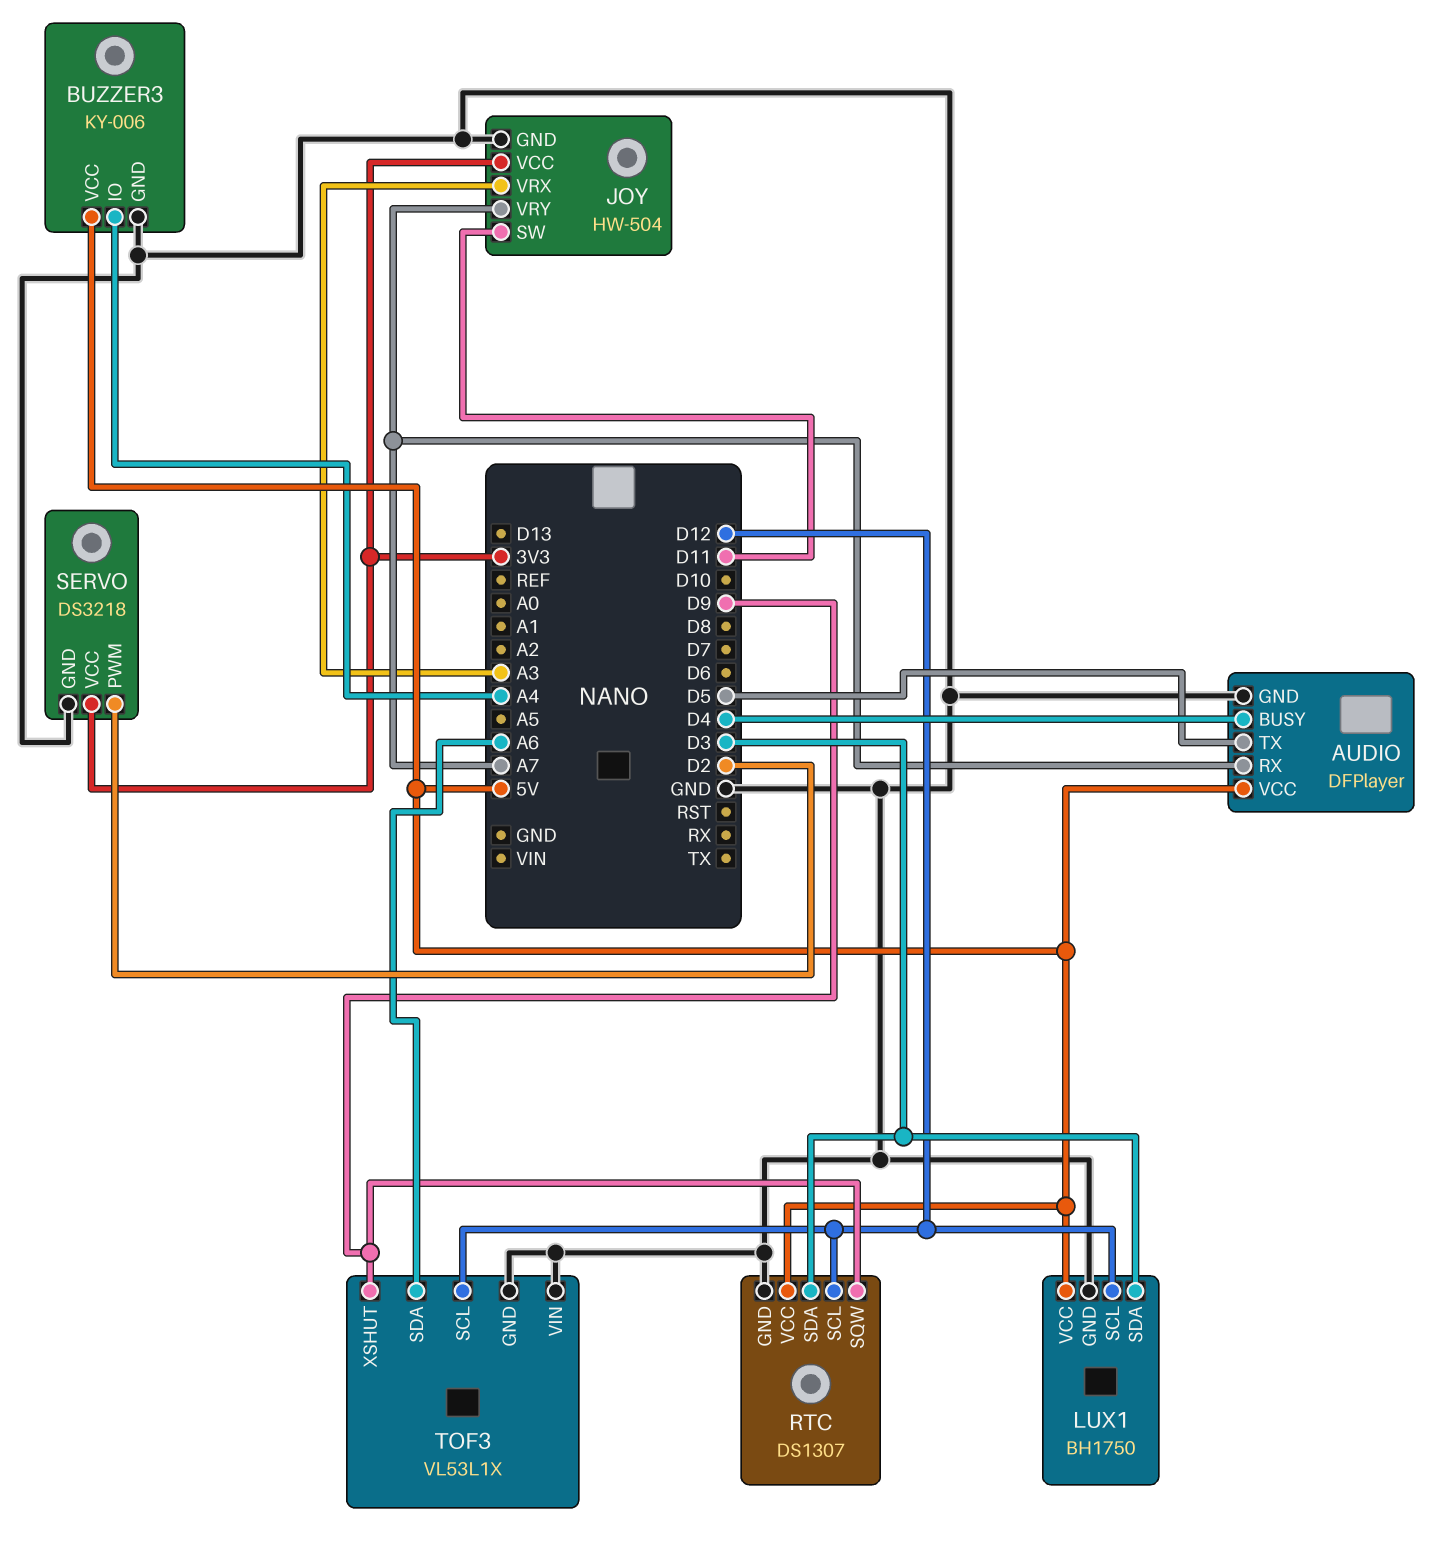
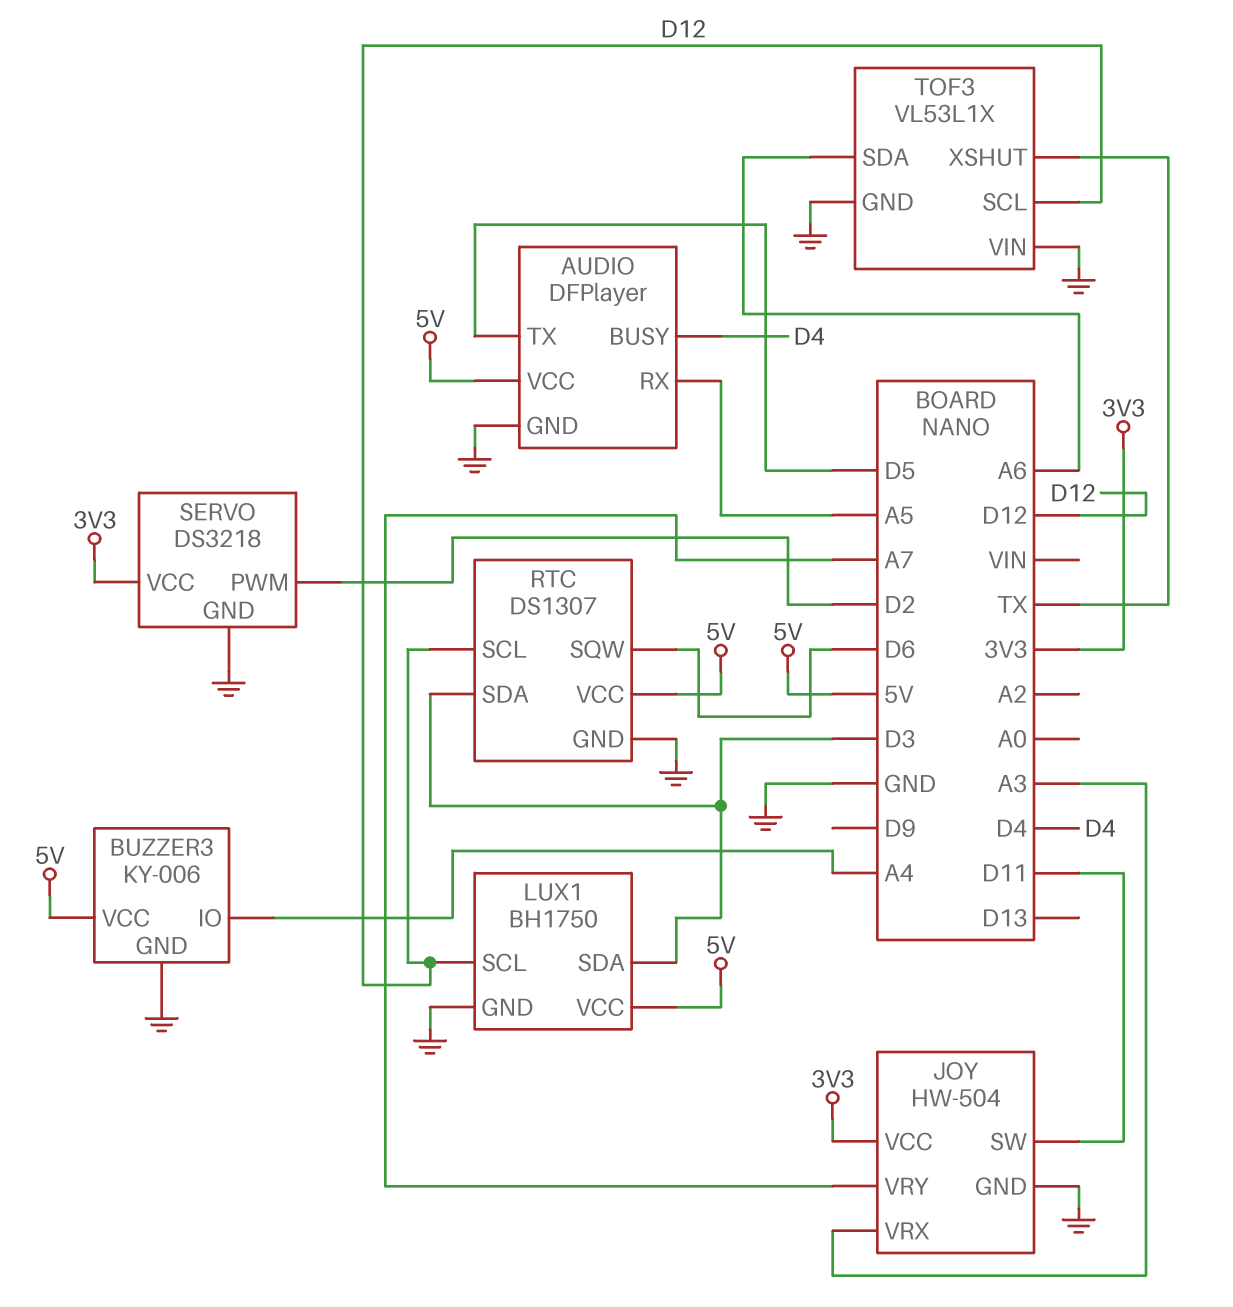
AUDIO pin RX: A7 -> A5
RTC pin SQW: D9 -> D6
TOF3 pin XSHUT: D9 -> TX

